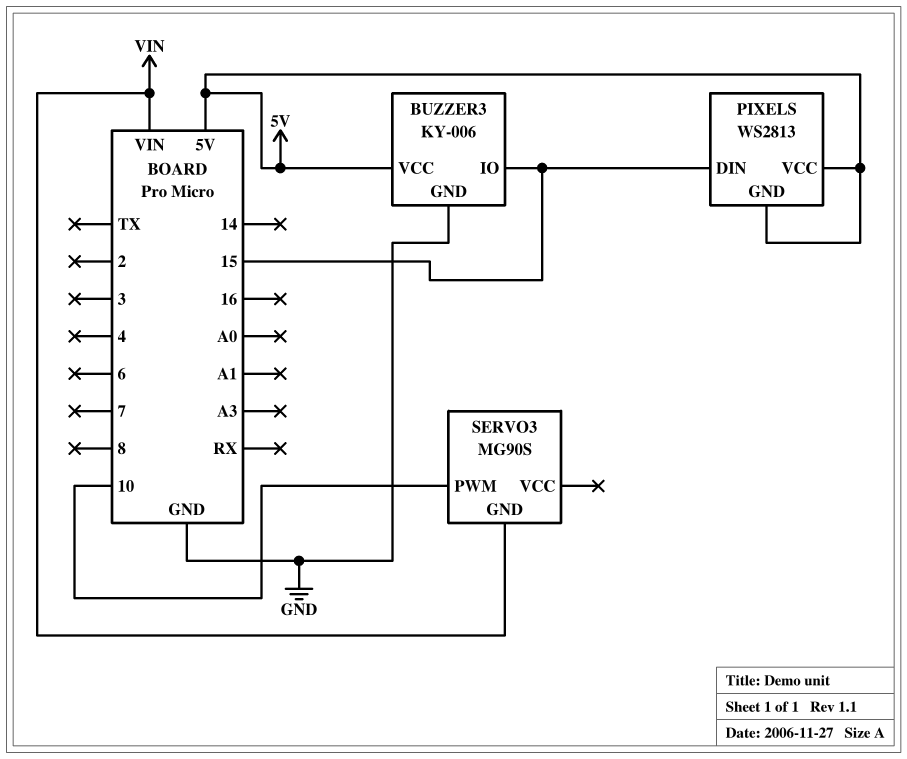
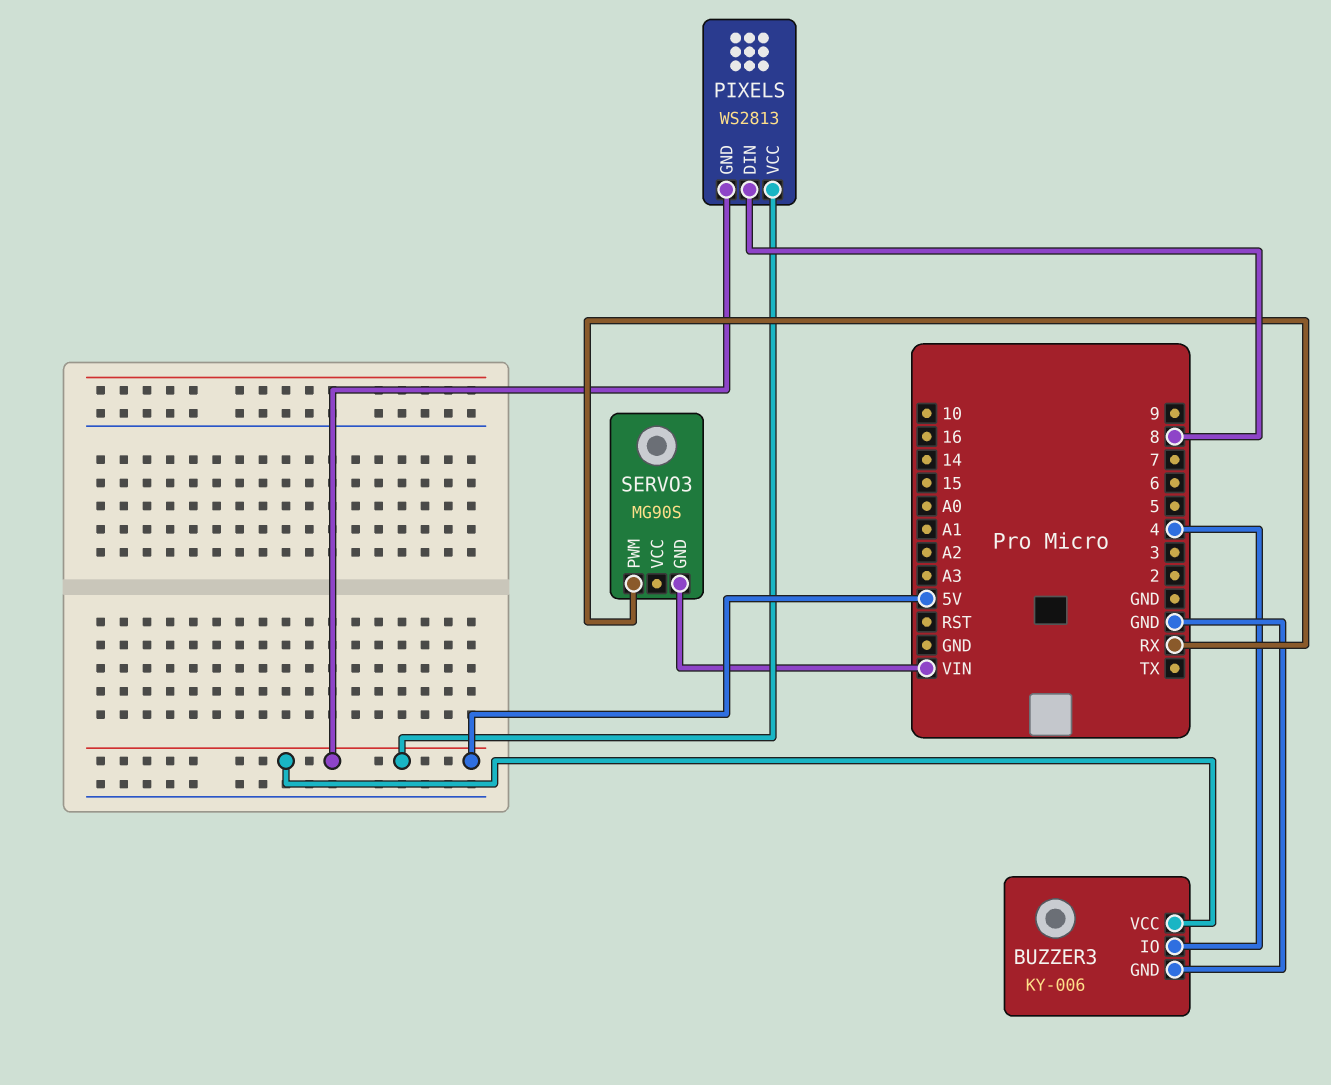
BUZZER3 pin IO: 15 -> 4
PIXELS pin DIN: 15 -> 8
SERVO3 pin PWM: 10 -> RX

